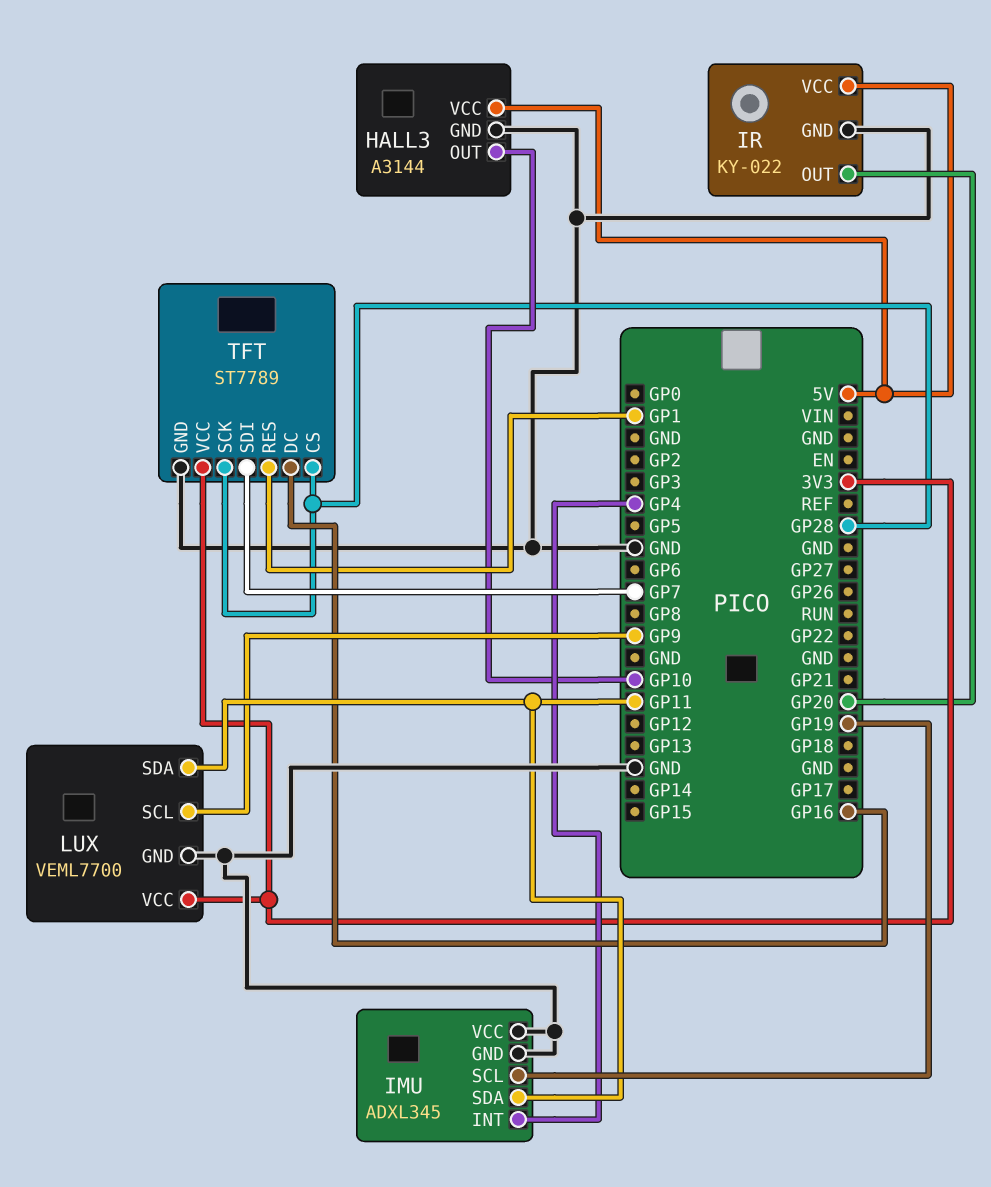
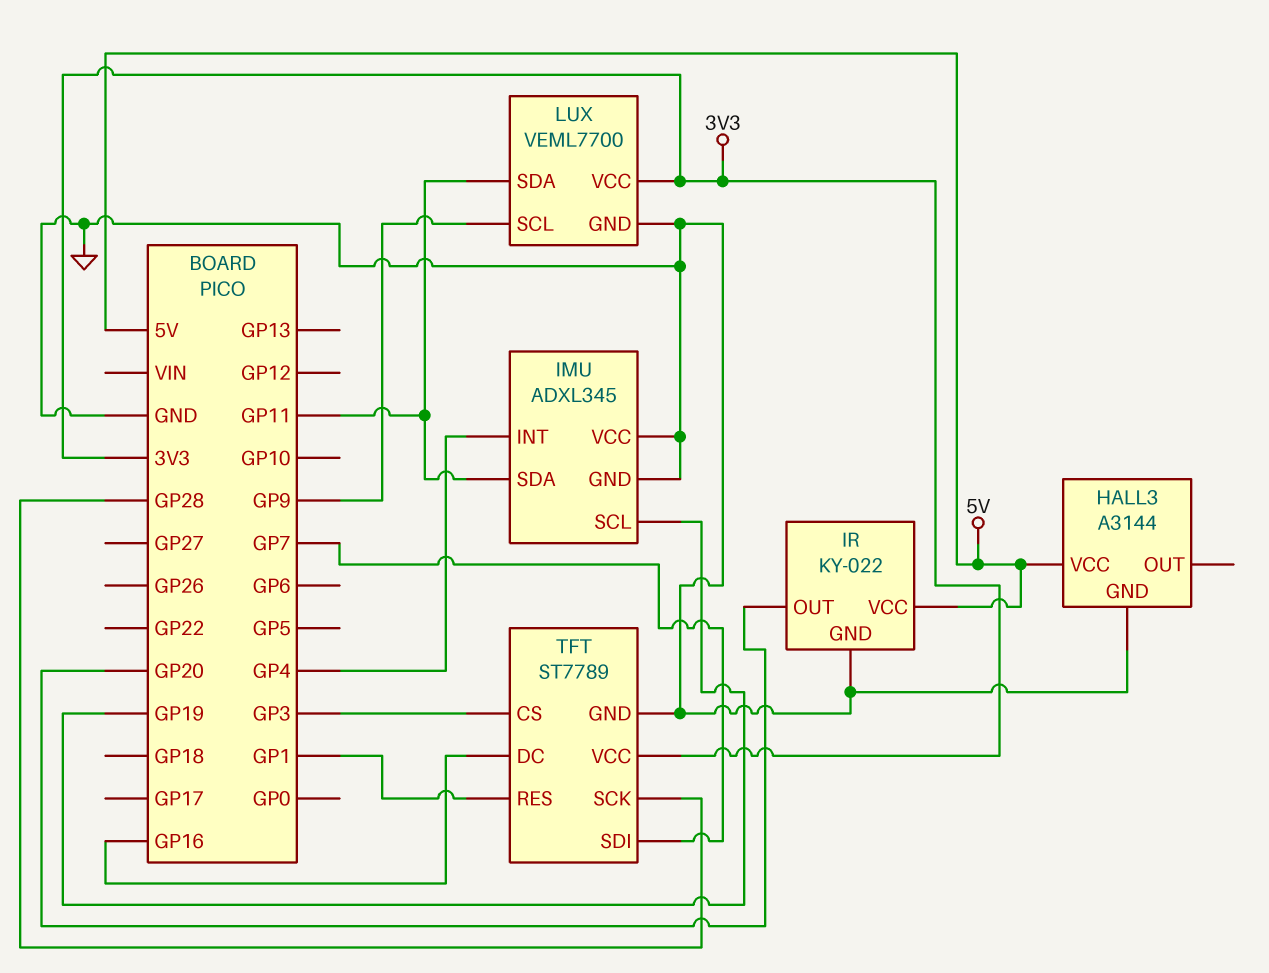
HALL3 pin OUT: GP10 -> none
TFT pin CS: GP28 -> GP3

